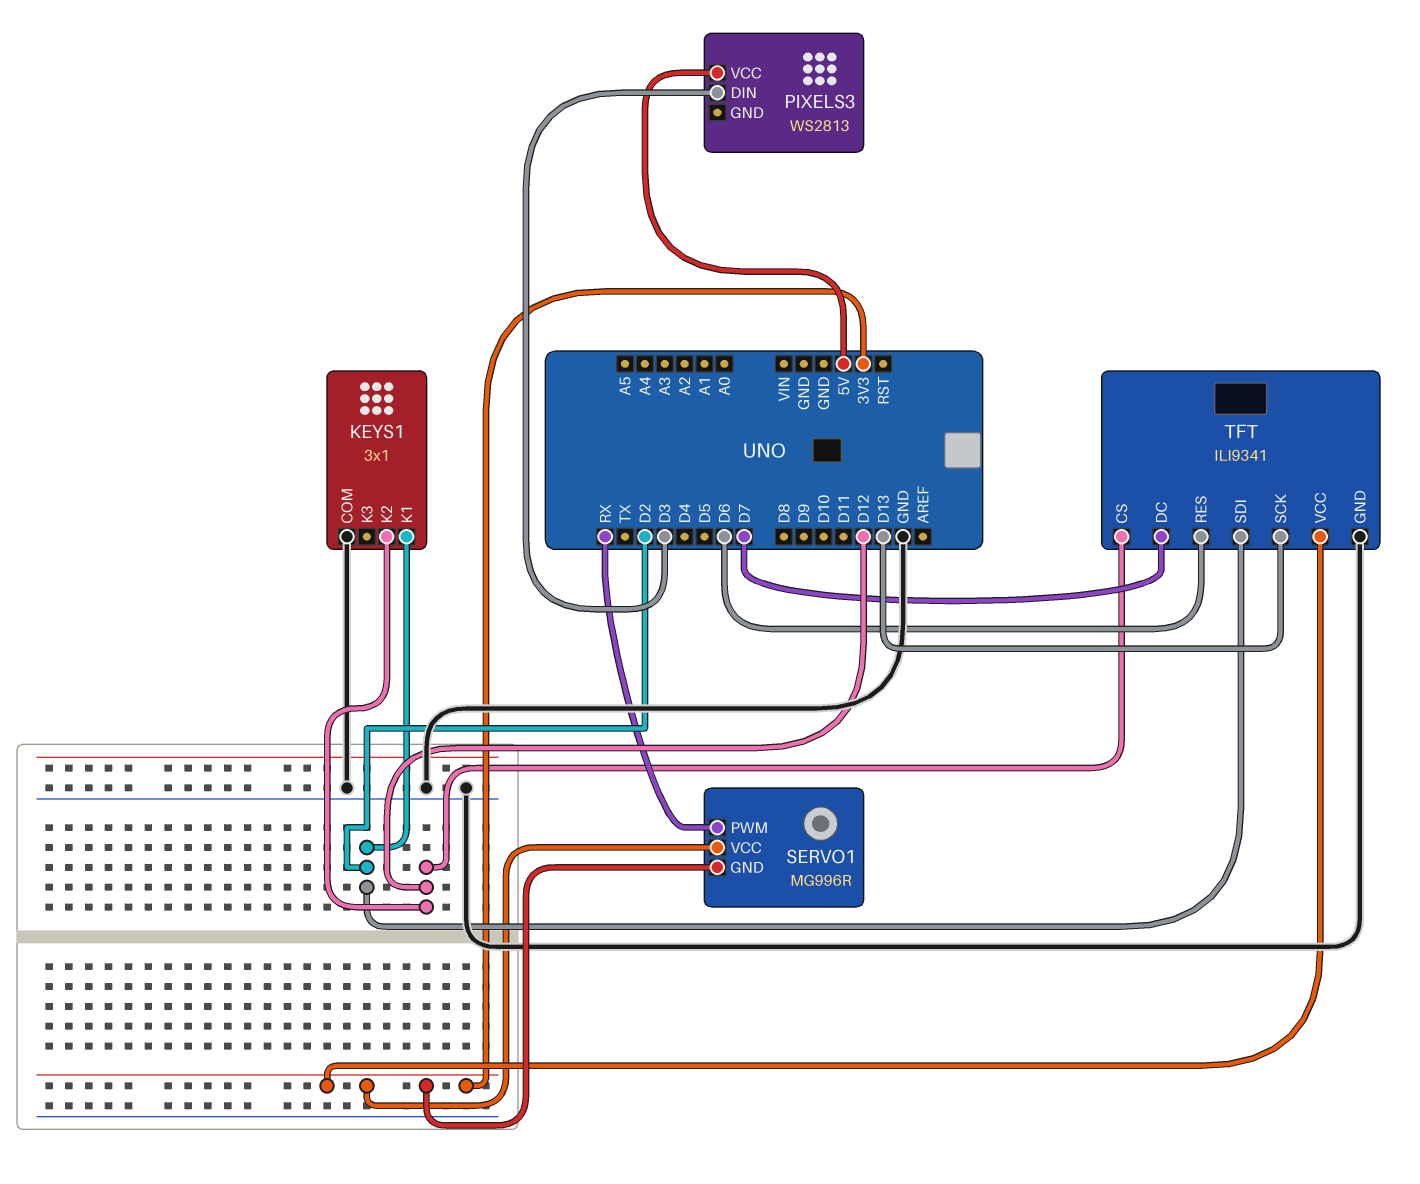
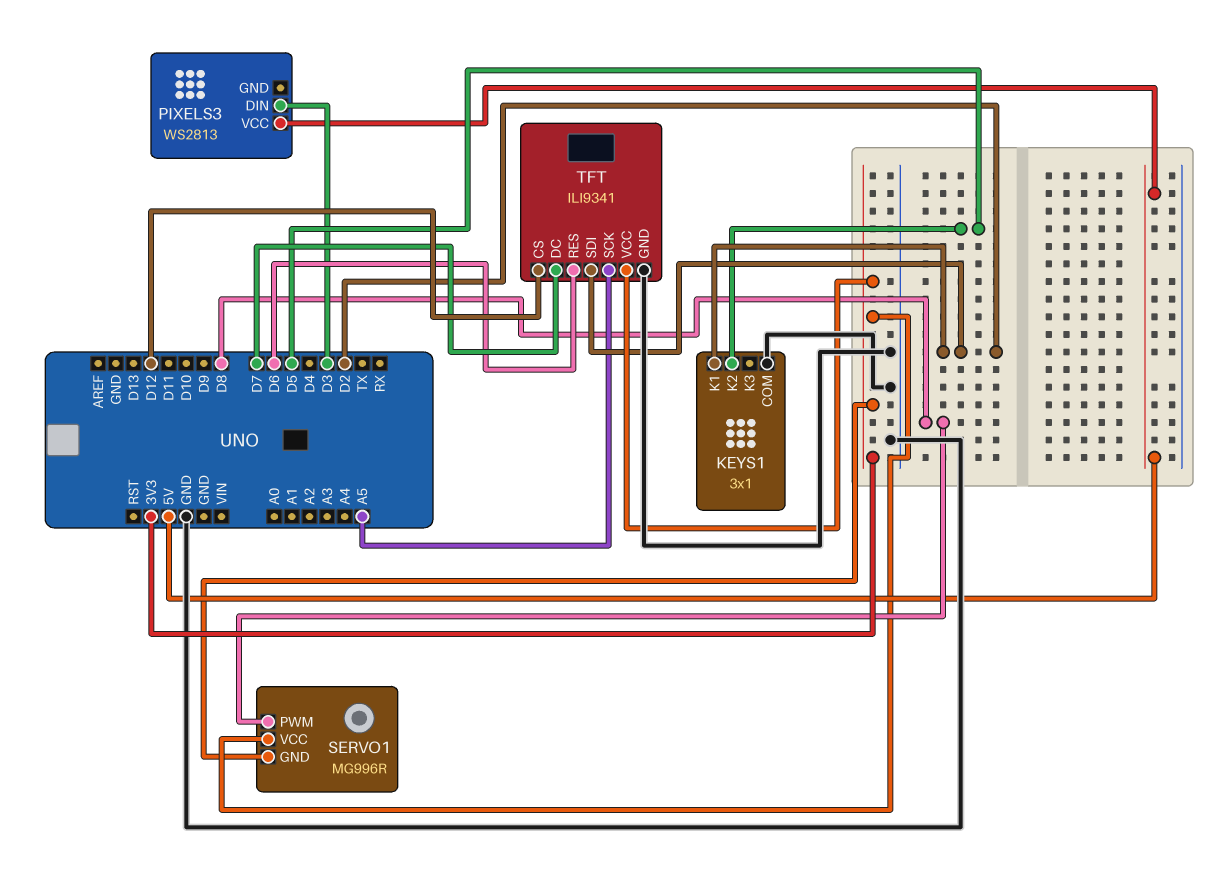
KEYS1 pin K2: D12 -> D5
SERVO1 pin PWM: RX -> D8
TFT pin SCK: D13 -> A5

